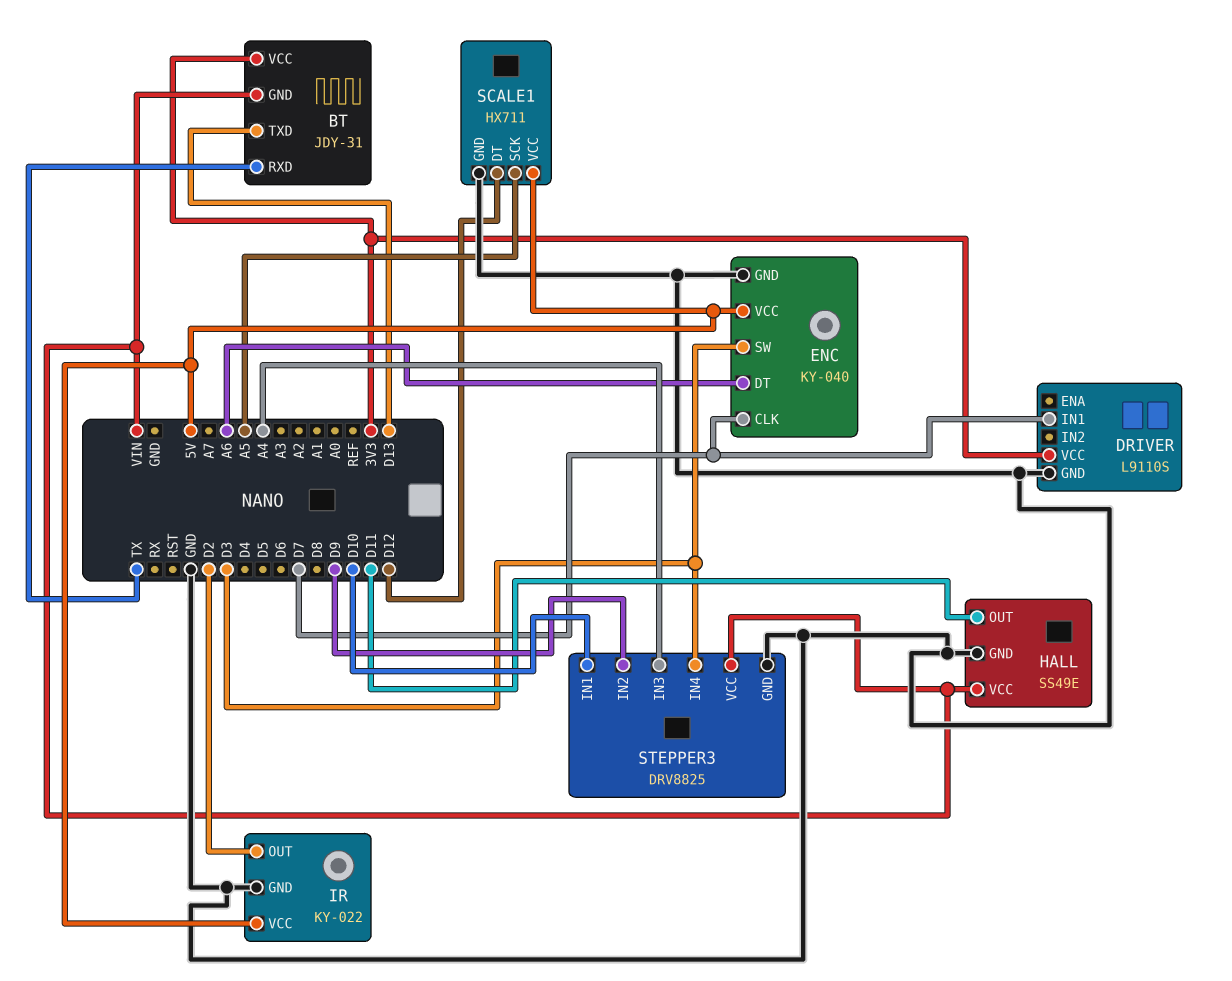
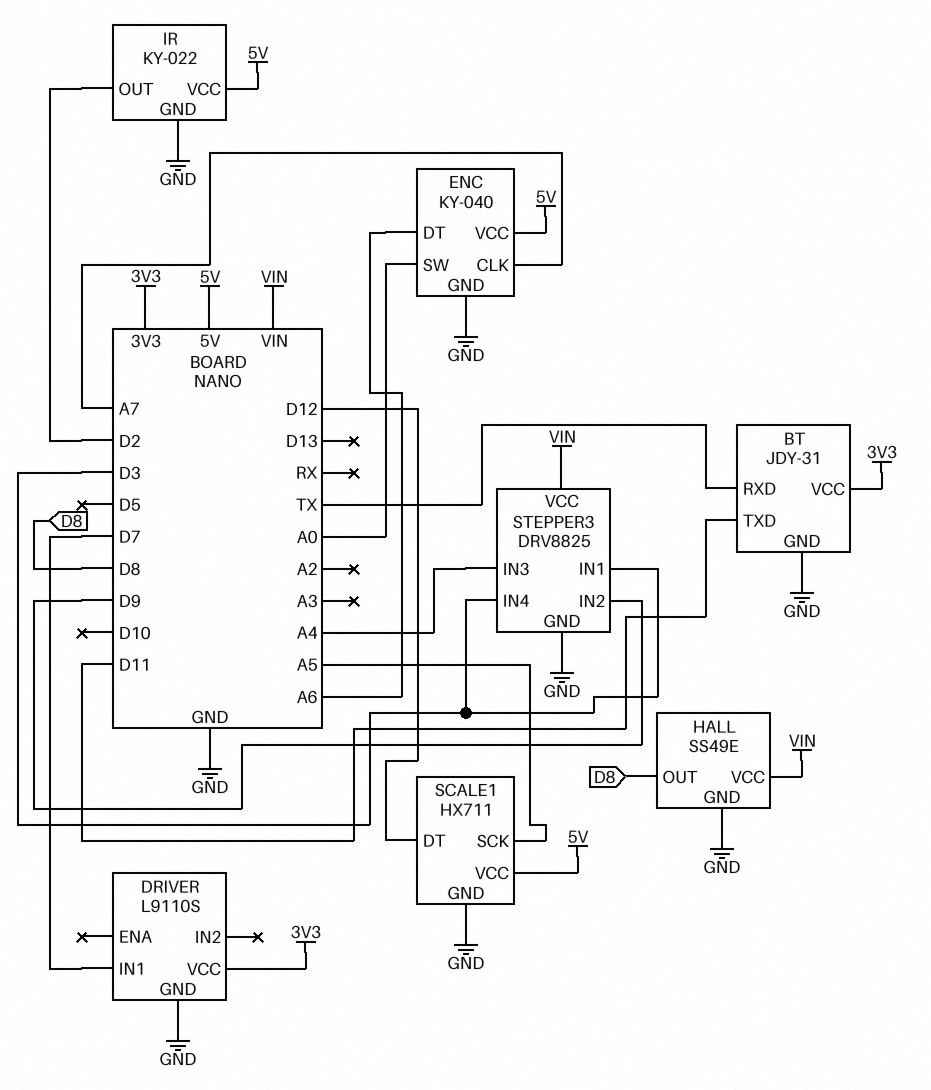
BT pin GND: VIN -> GND
BT pin TXD: D13 -> D11
ENC pin CLK: D7 -> A7
ENC pin SW: D3 -> A0
HALL pin OUT: D11 -> D8
STEPPER3 pin IN1: D10 -> D3

